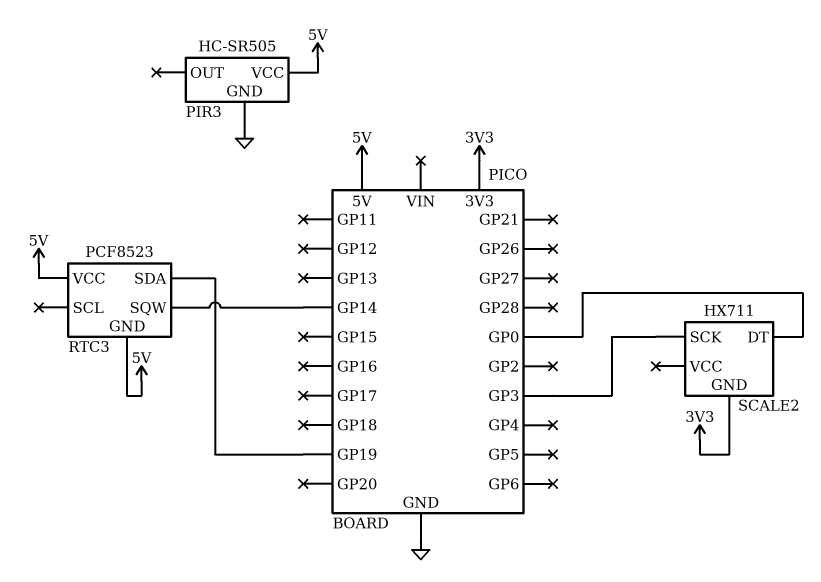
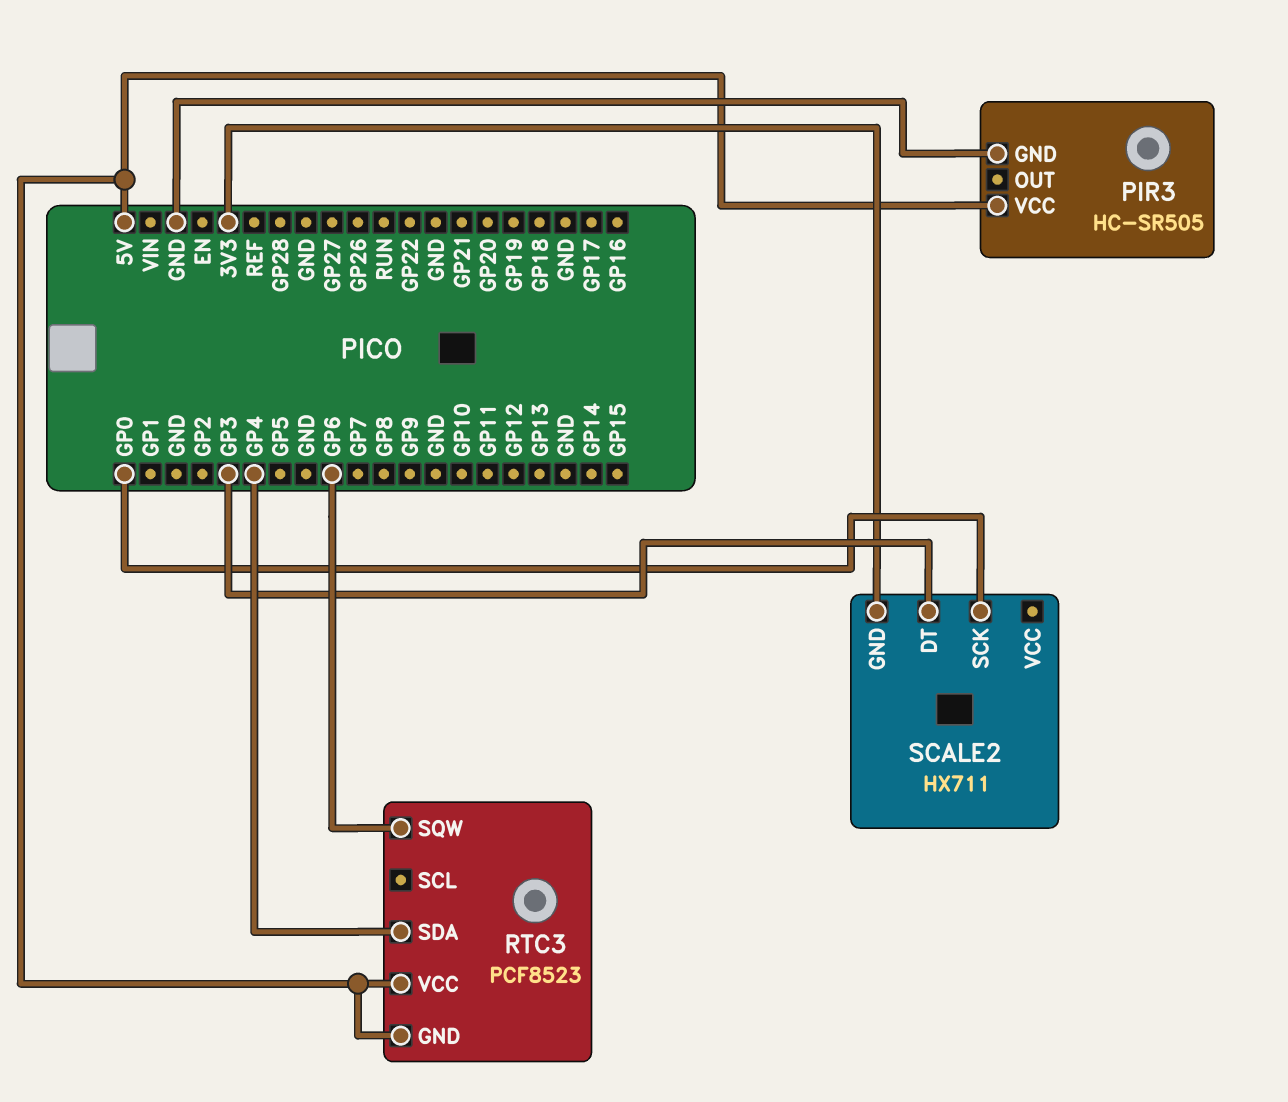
RTC3 pin SDA: GP19 -> GP4
RTC3 pin SQW: GP14 -> GP6
SCALE2 pin DT: GP0 -> GP3
SCALE2 pin SCK: GP3 -> GP0

